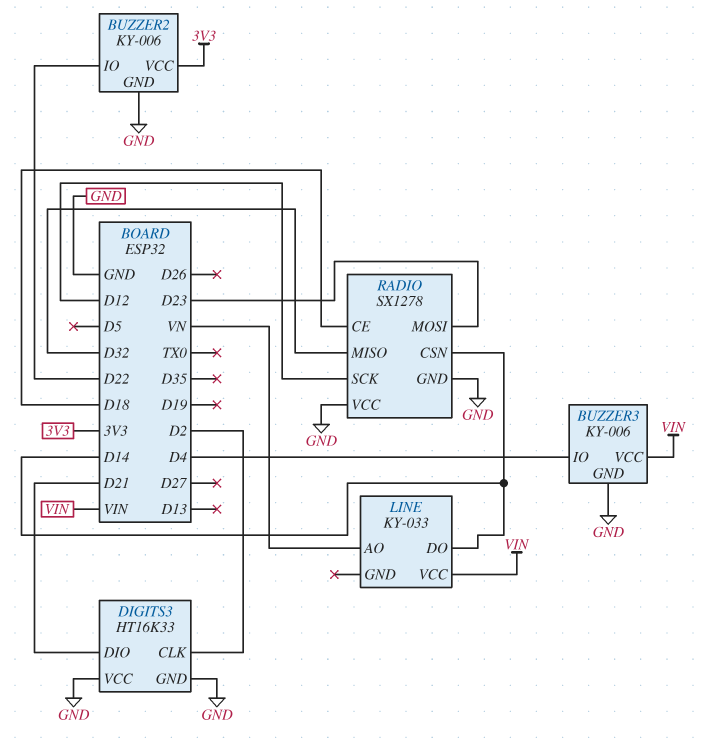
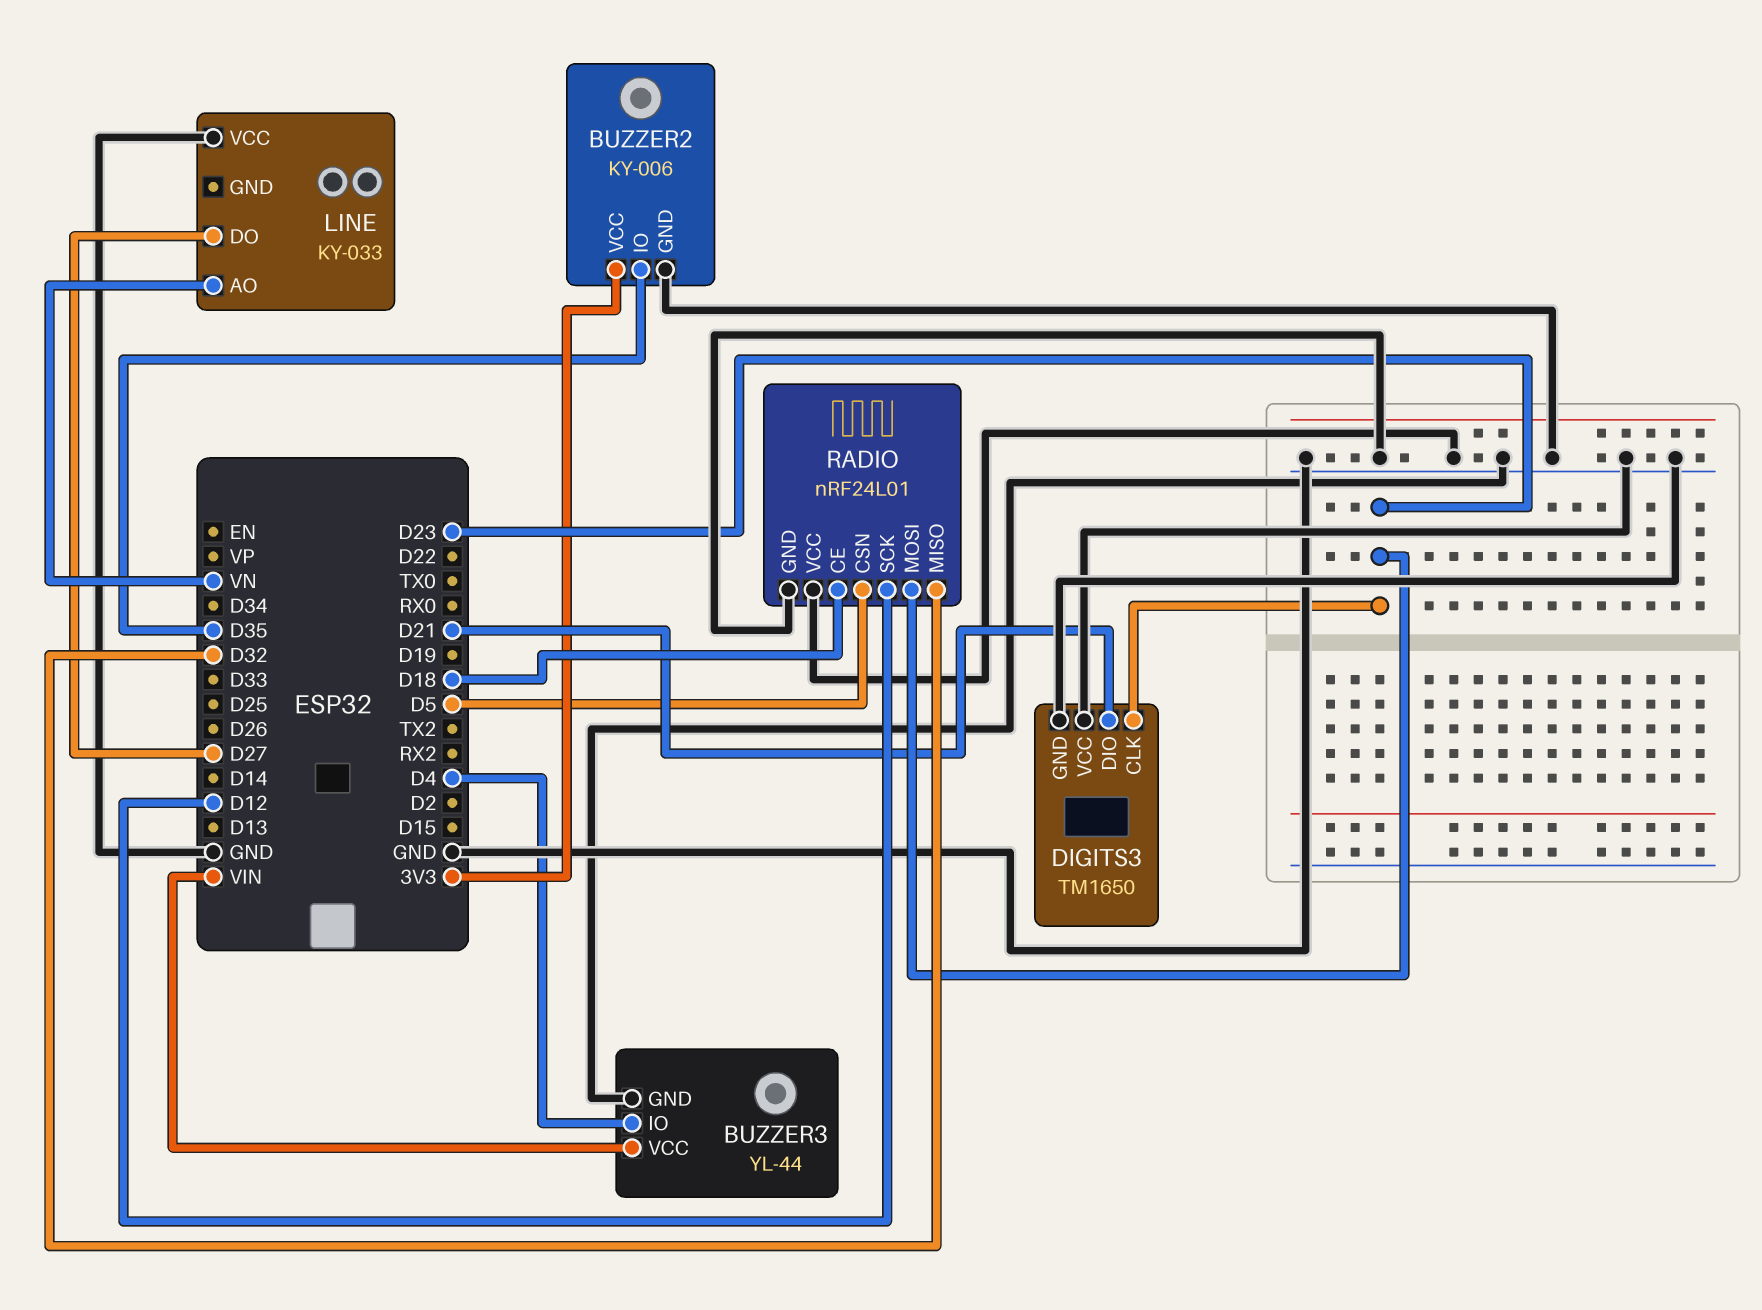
BUZZER2 pin IO: D22 -> D35
BUZZER3: KY-006 -> YL-44
DIGITS3: HT16K33 -> TM1650
DIGITS3 pin CLK: D2 -> D23
LINE pin DO: D14 -> D27
LINE pin VCC: VIN -> GND
RADIO: SX1278 -> nRF24L01
RADIO pin CSN: D14 -> D5

